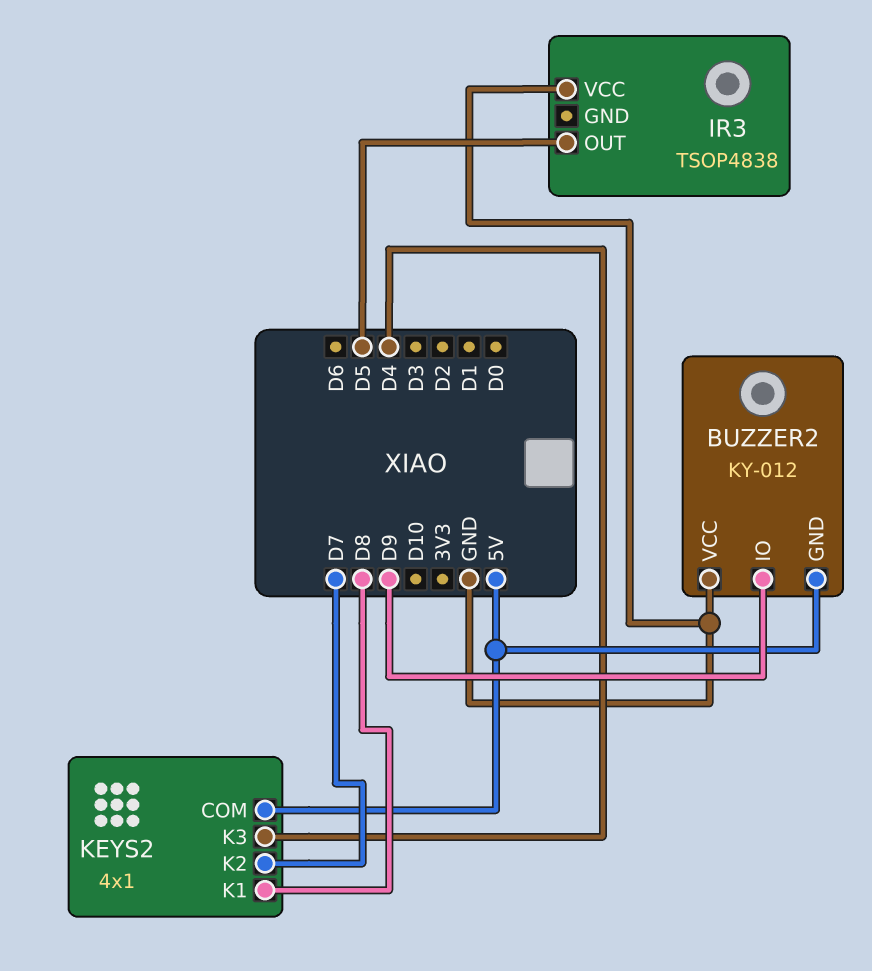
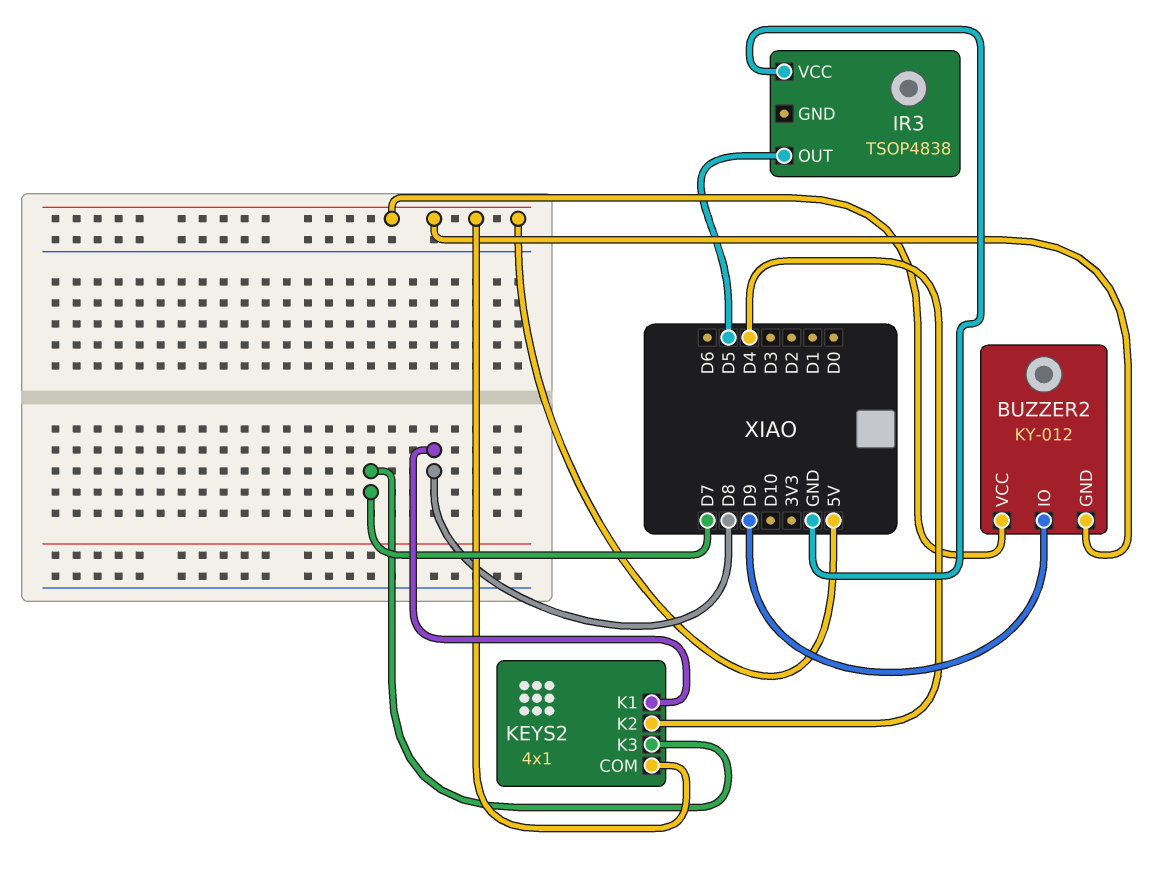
BUZZER2 pin VCC: GND -> 5V
KEYS2 pin K2: D7 -> D4
KEYS2 pin K3: D4 -> D7

